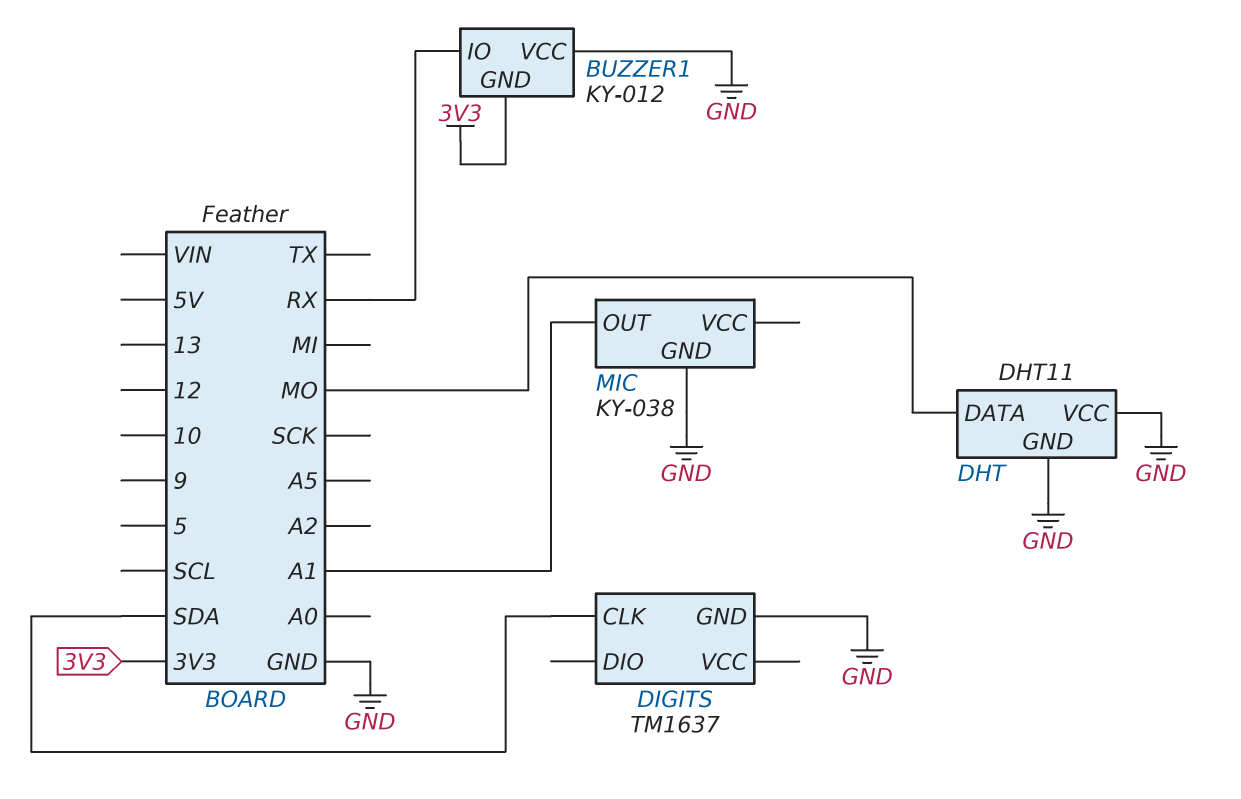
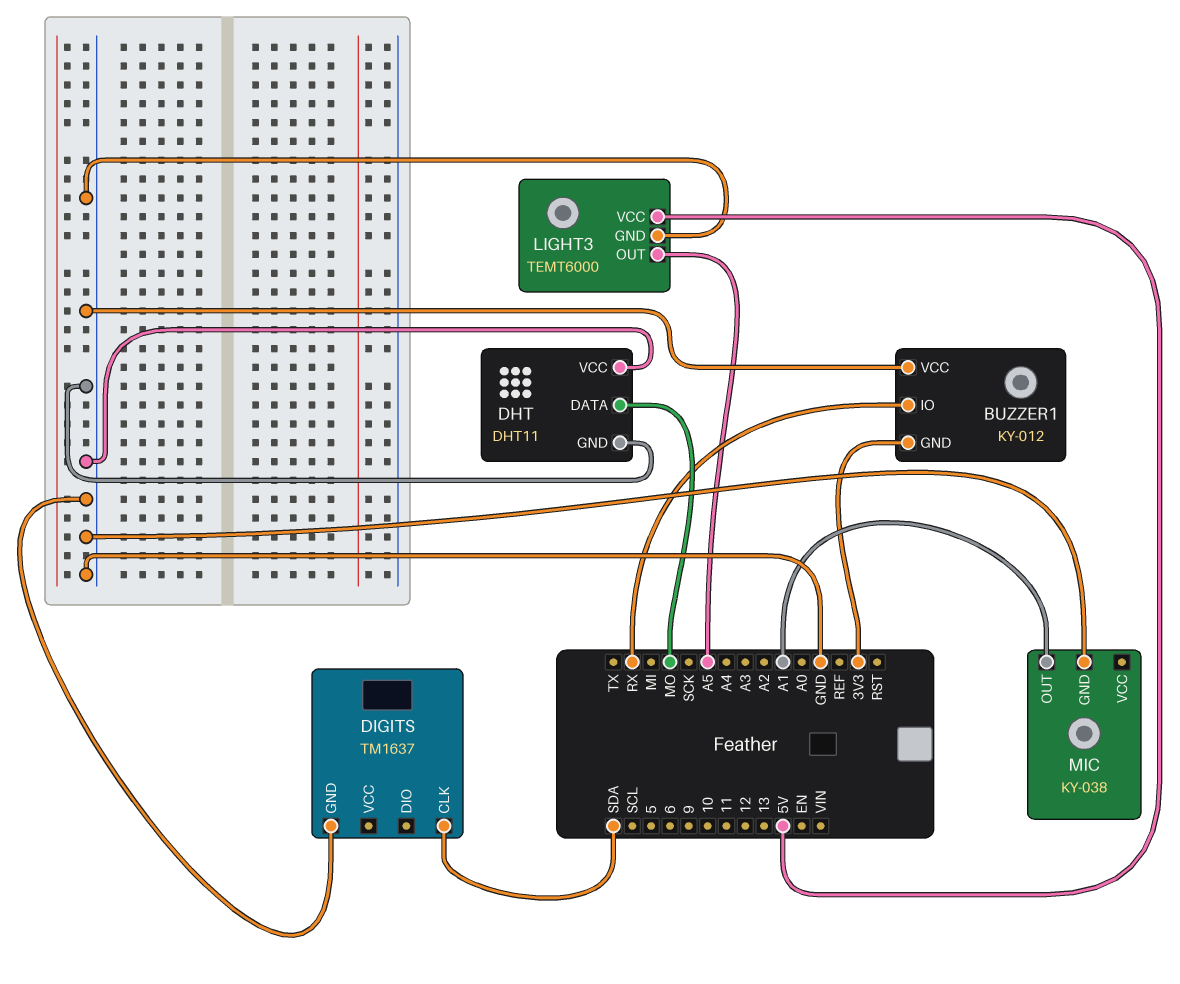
LIGHT3: none -> TEMT6000
LIGHT3 pin GND: none -> GND
LIGHT3 pin OUT: none -> A5
LIGHT3 pin VCC: none -> 5V

